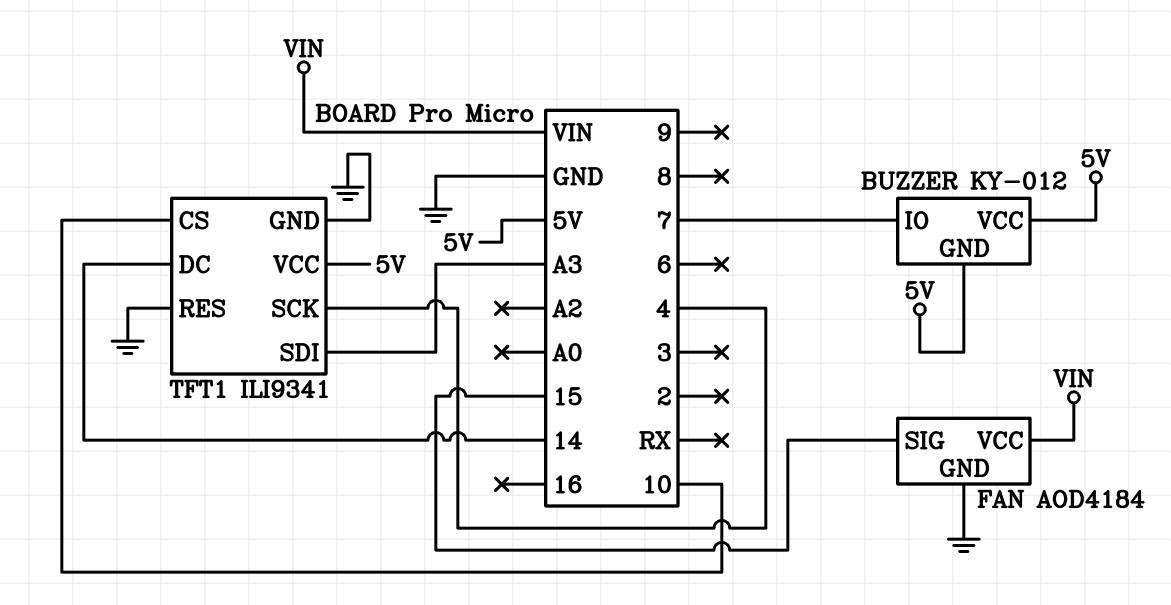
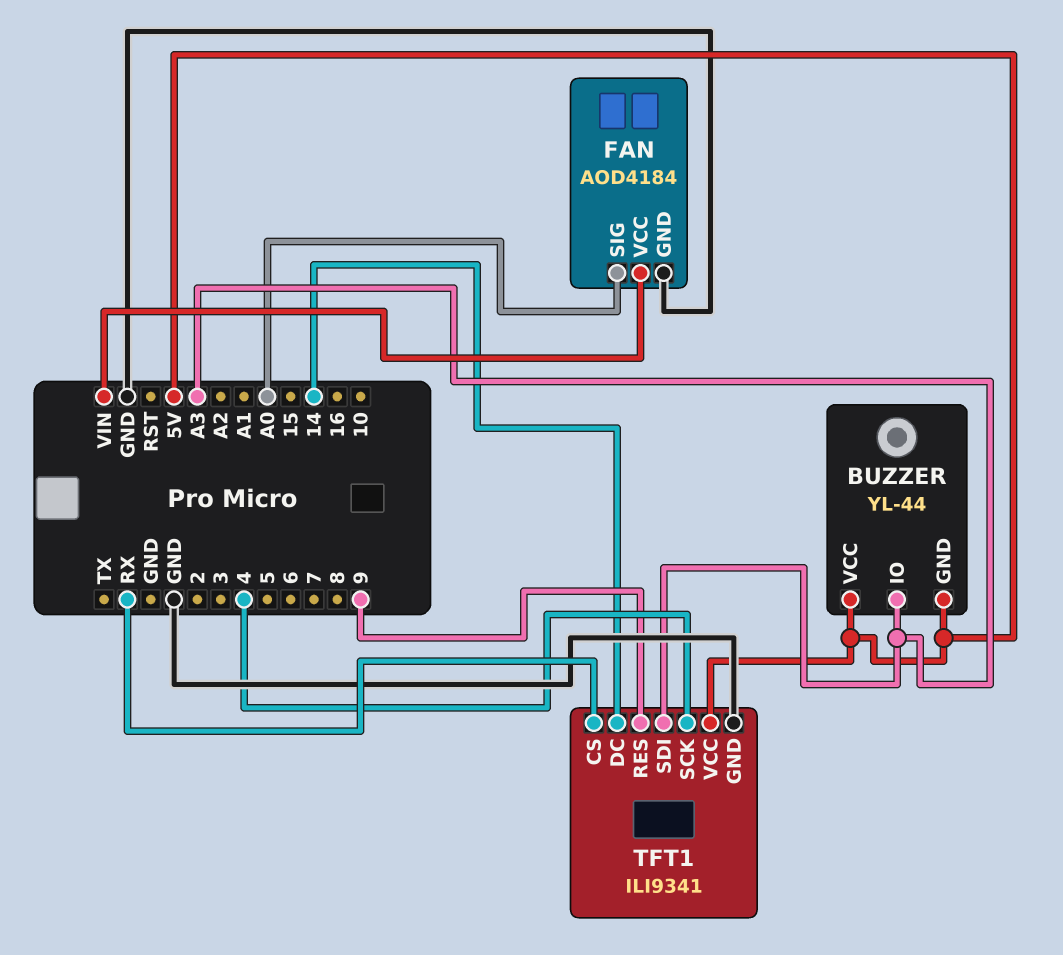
BUZZER: KY-012 -> YL-44
BUZZER pin IO: 7 -> A3
FAN pin SIG: 15 -> A0
TFT1 pin CS: 10 -> RX
TFT1 pin RES: GND -> 9

